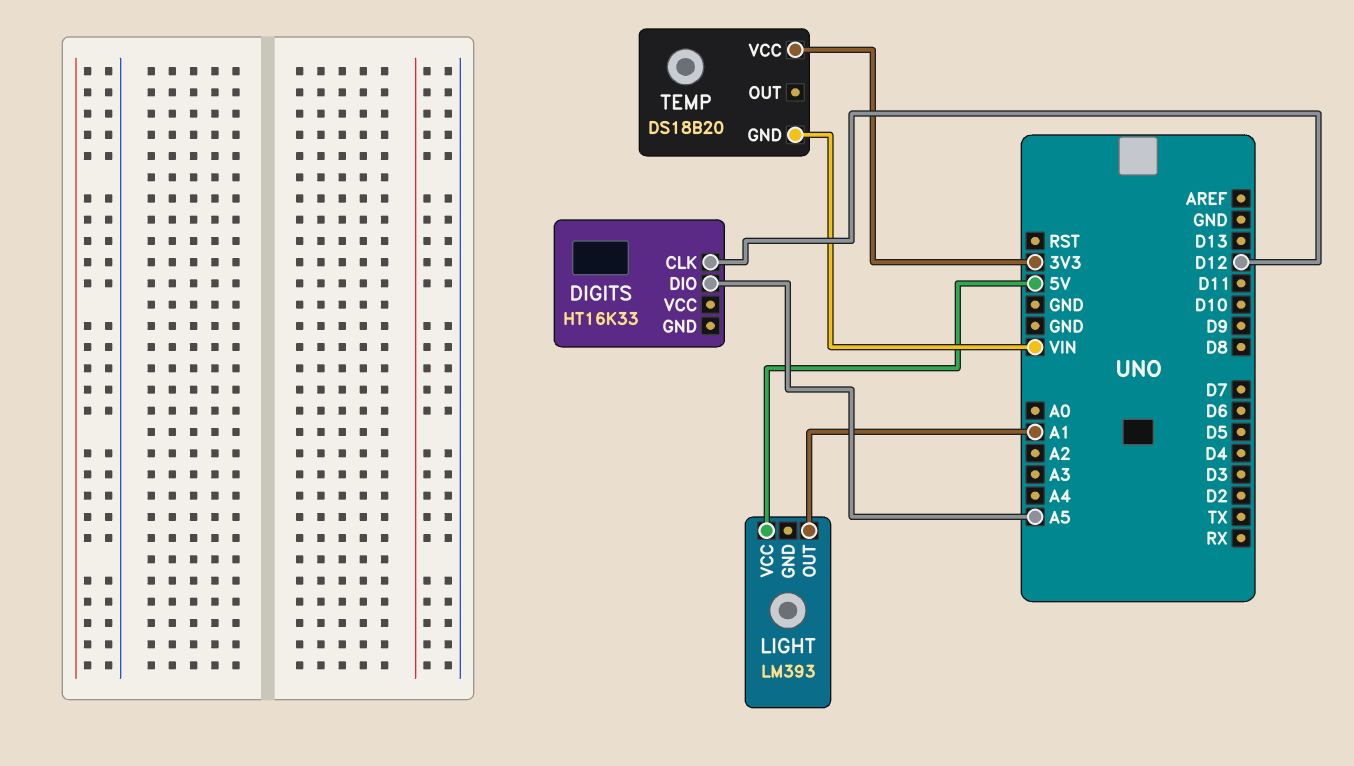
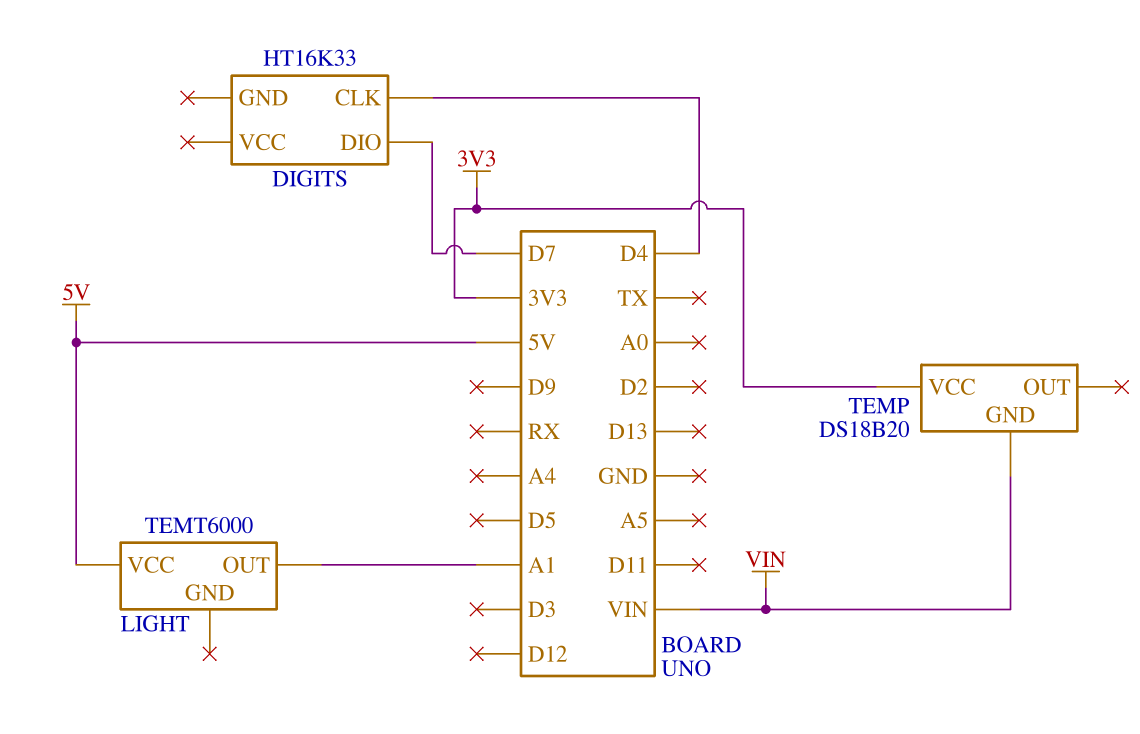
DIGITS pin CLK: D12 -> D4
DIGITS pin DIO: A5 -> D7
LIGHT: LM393 -> TEMT6000

